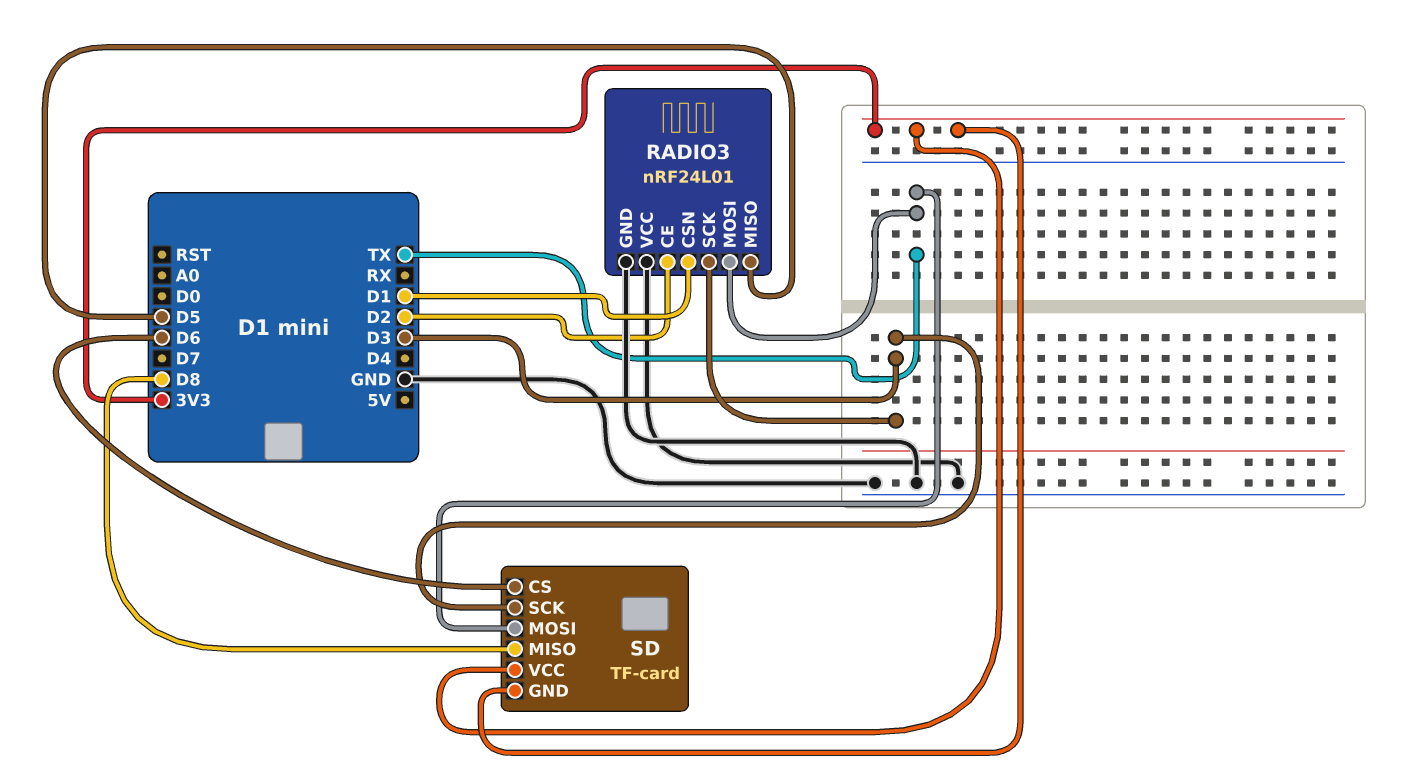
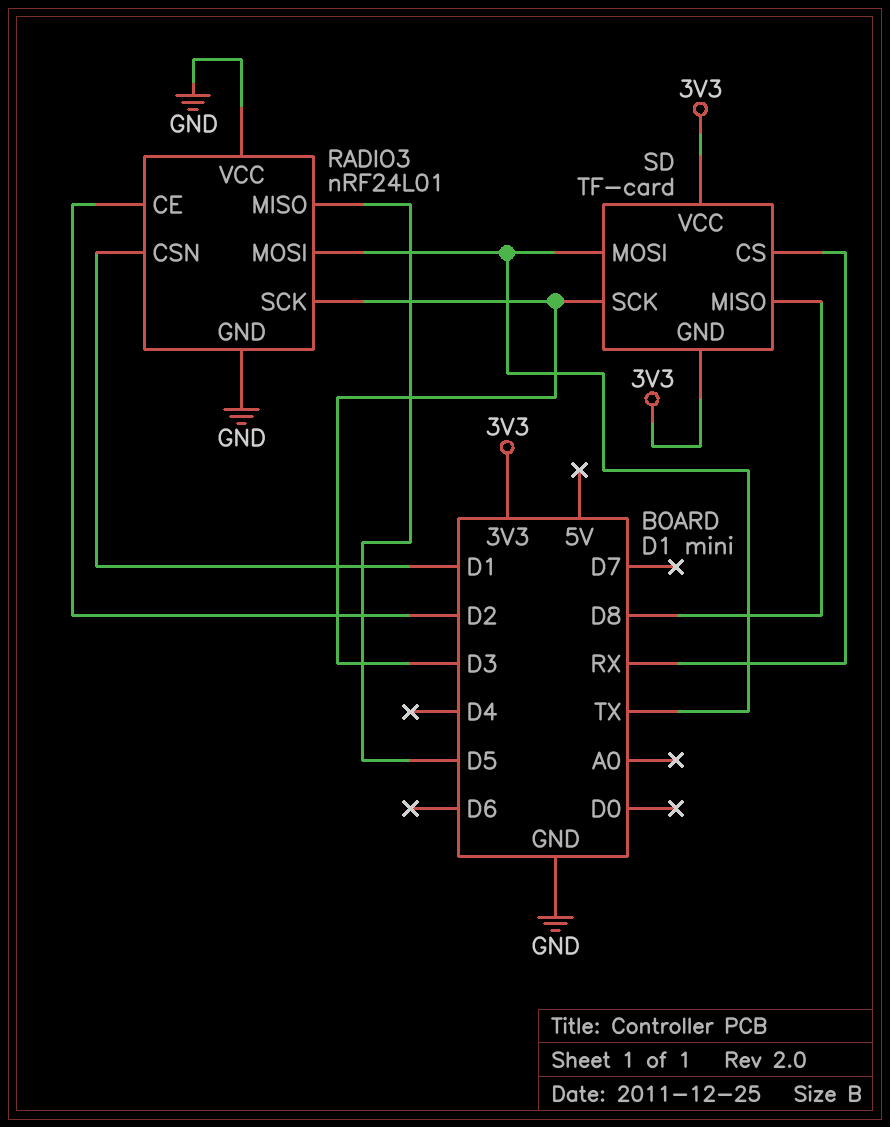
SD pin CS: D6 -> RX

